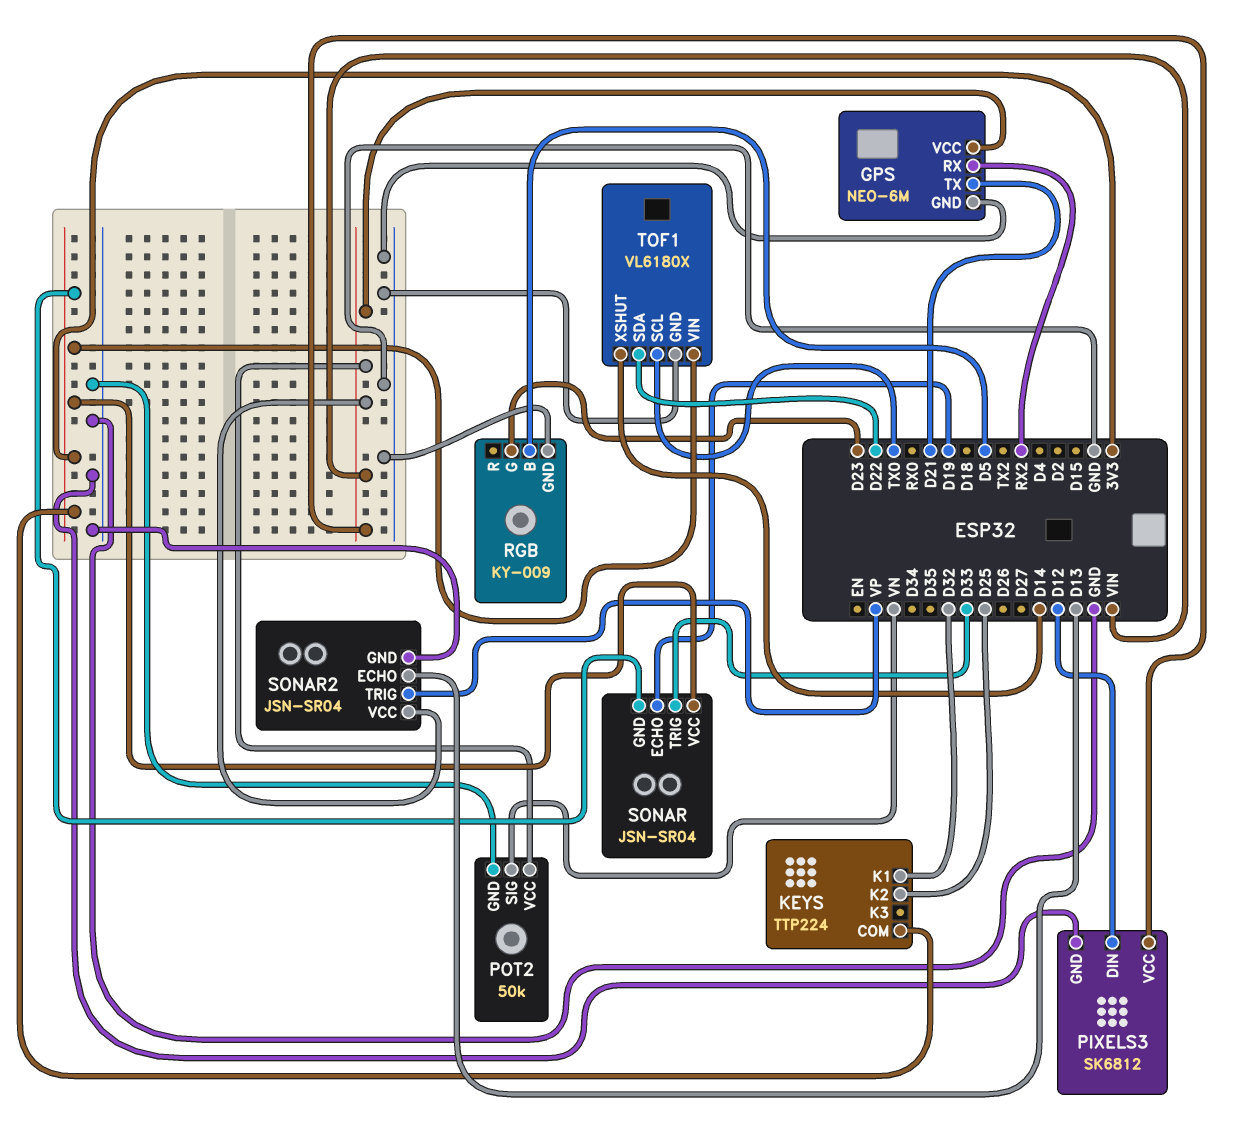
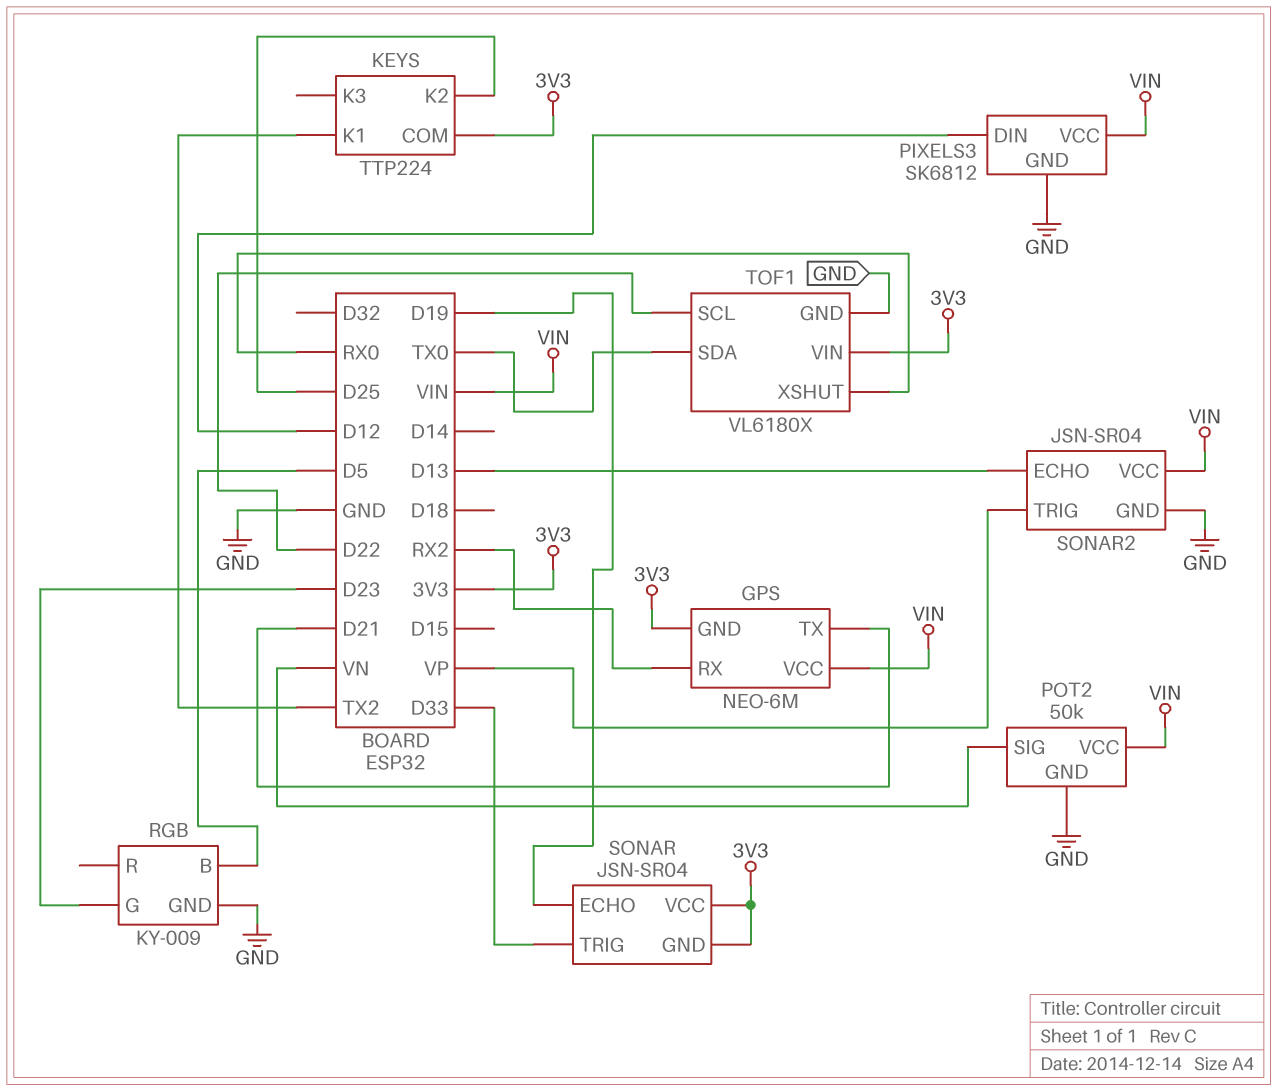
GPS pin GND: GND -> 3V3
KEYS pin K1: D32 -> TX2
TOF1 pin SCL: TX0 -> D22
TOF1 pin SDA: D22 -> TX0
TOF1 pin XSHUT: D14 -> RX0

